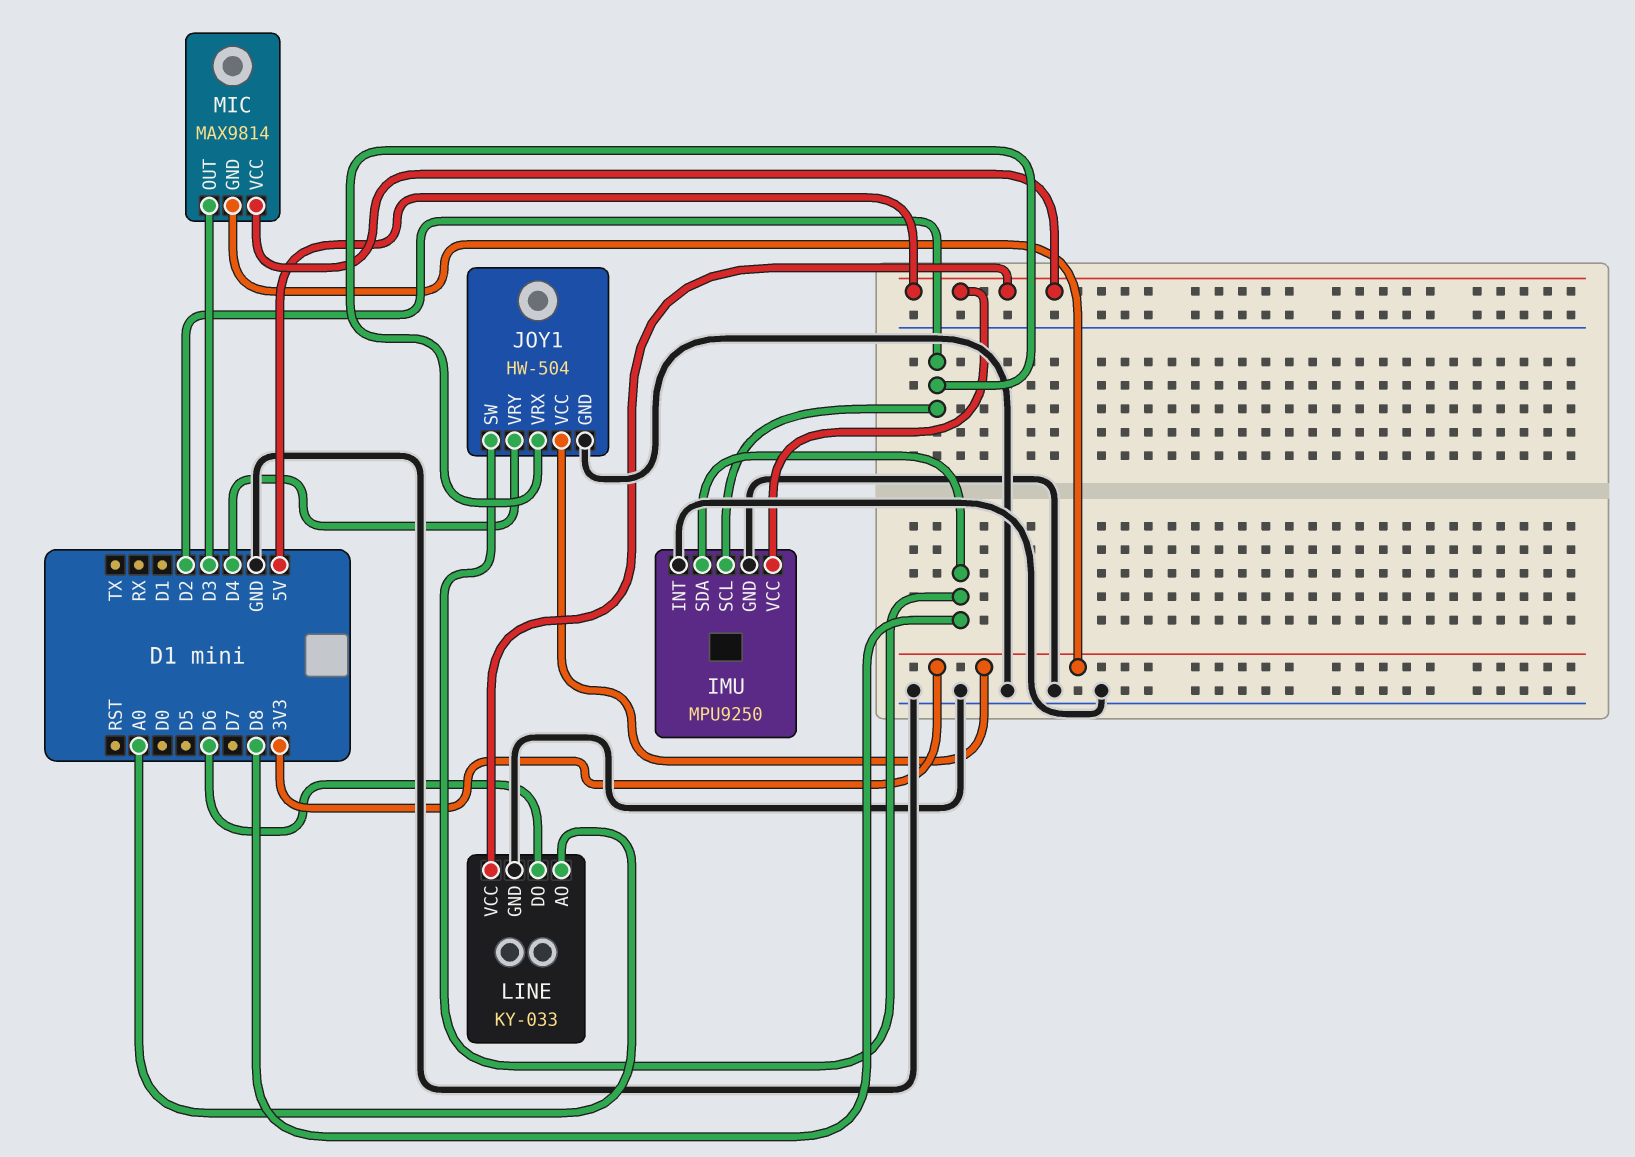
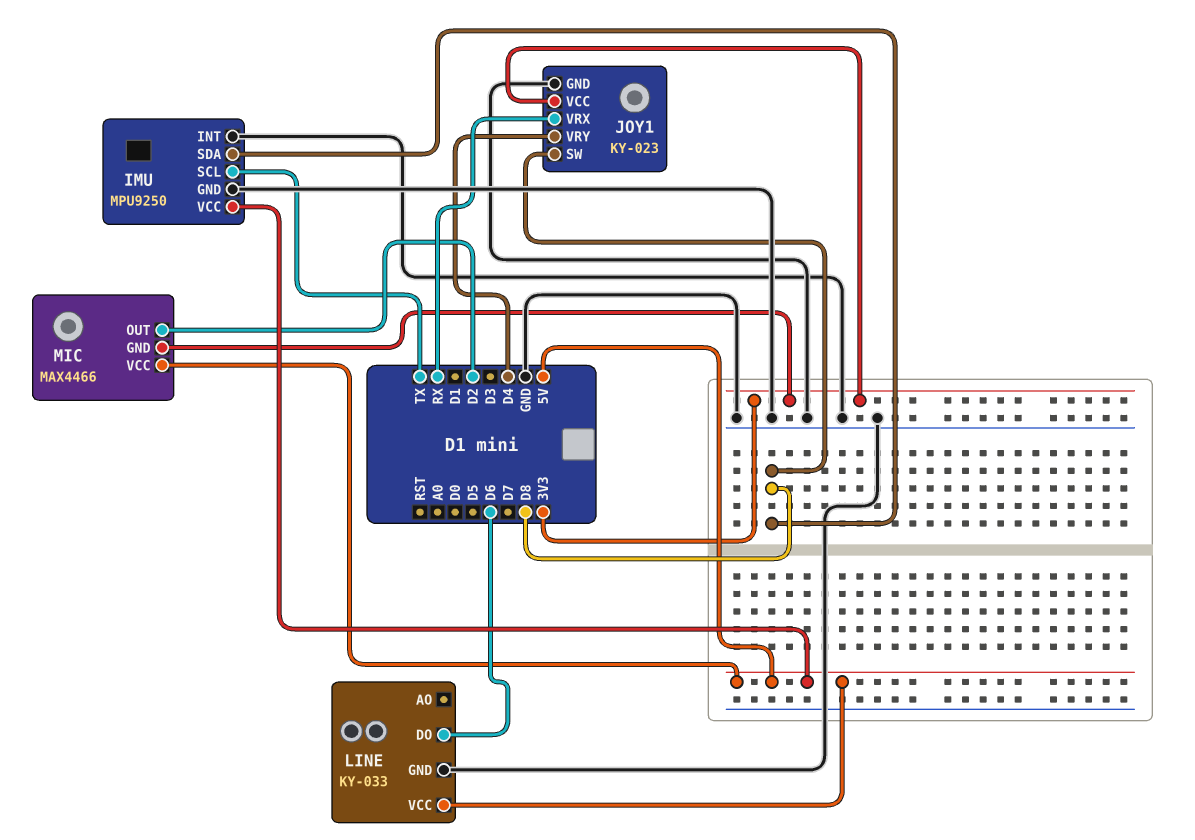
IMU pin SCL: D2 -> TX
JOY1: HW-504 -> KY-023
JOY1 pin VRX: D2 -> RX
LINE pin AO: A0 -> none
MIC: MAX9814 -> MAX4466
MIC pin OUT: D3 -> D2

